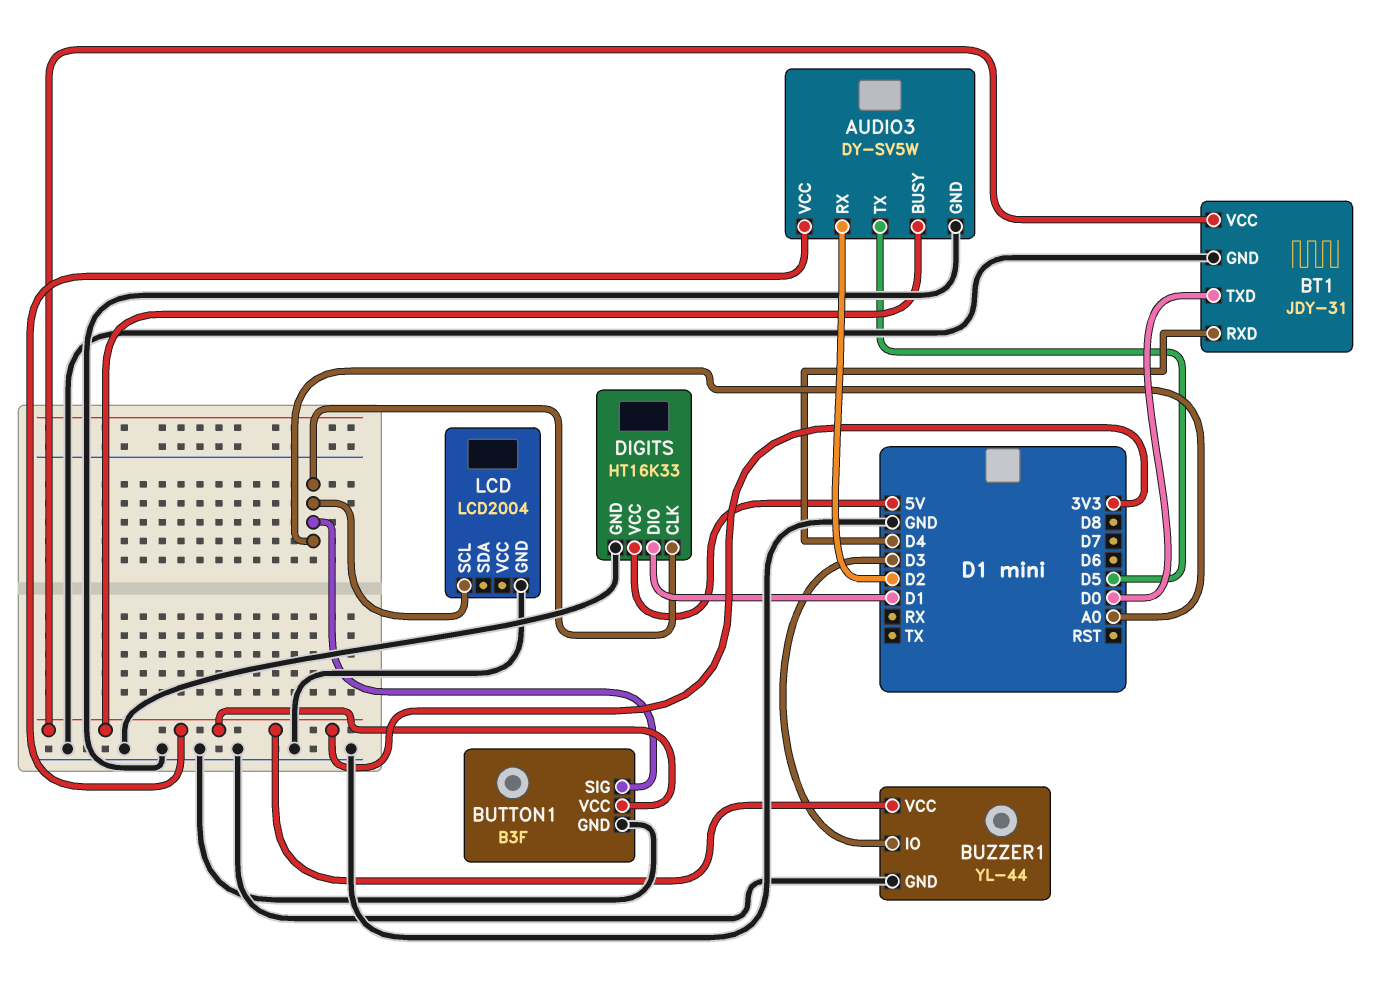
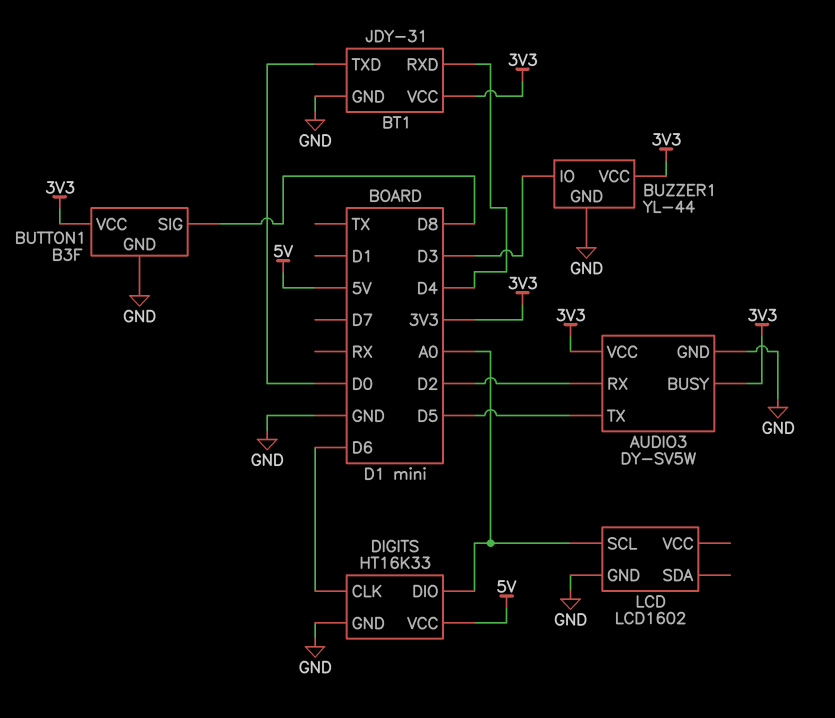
BUTTON1 pin SIG: A0 -> D8
DIGITS pin CLK: A0 -> D6
DIGITS pin DIO: D1 -> A0
LCD: LCD2004 -> LCD1602

